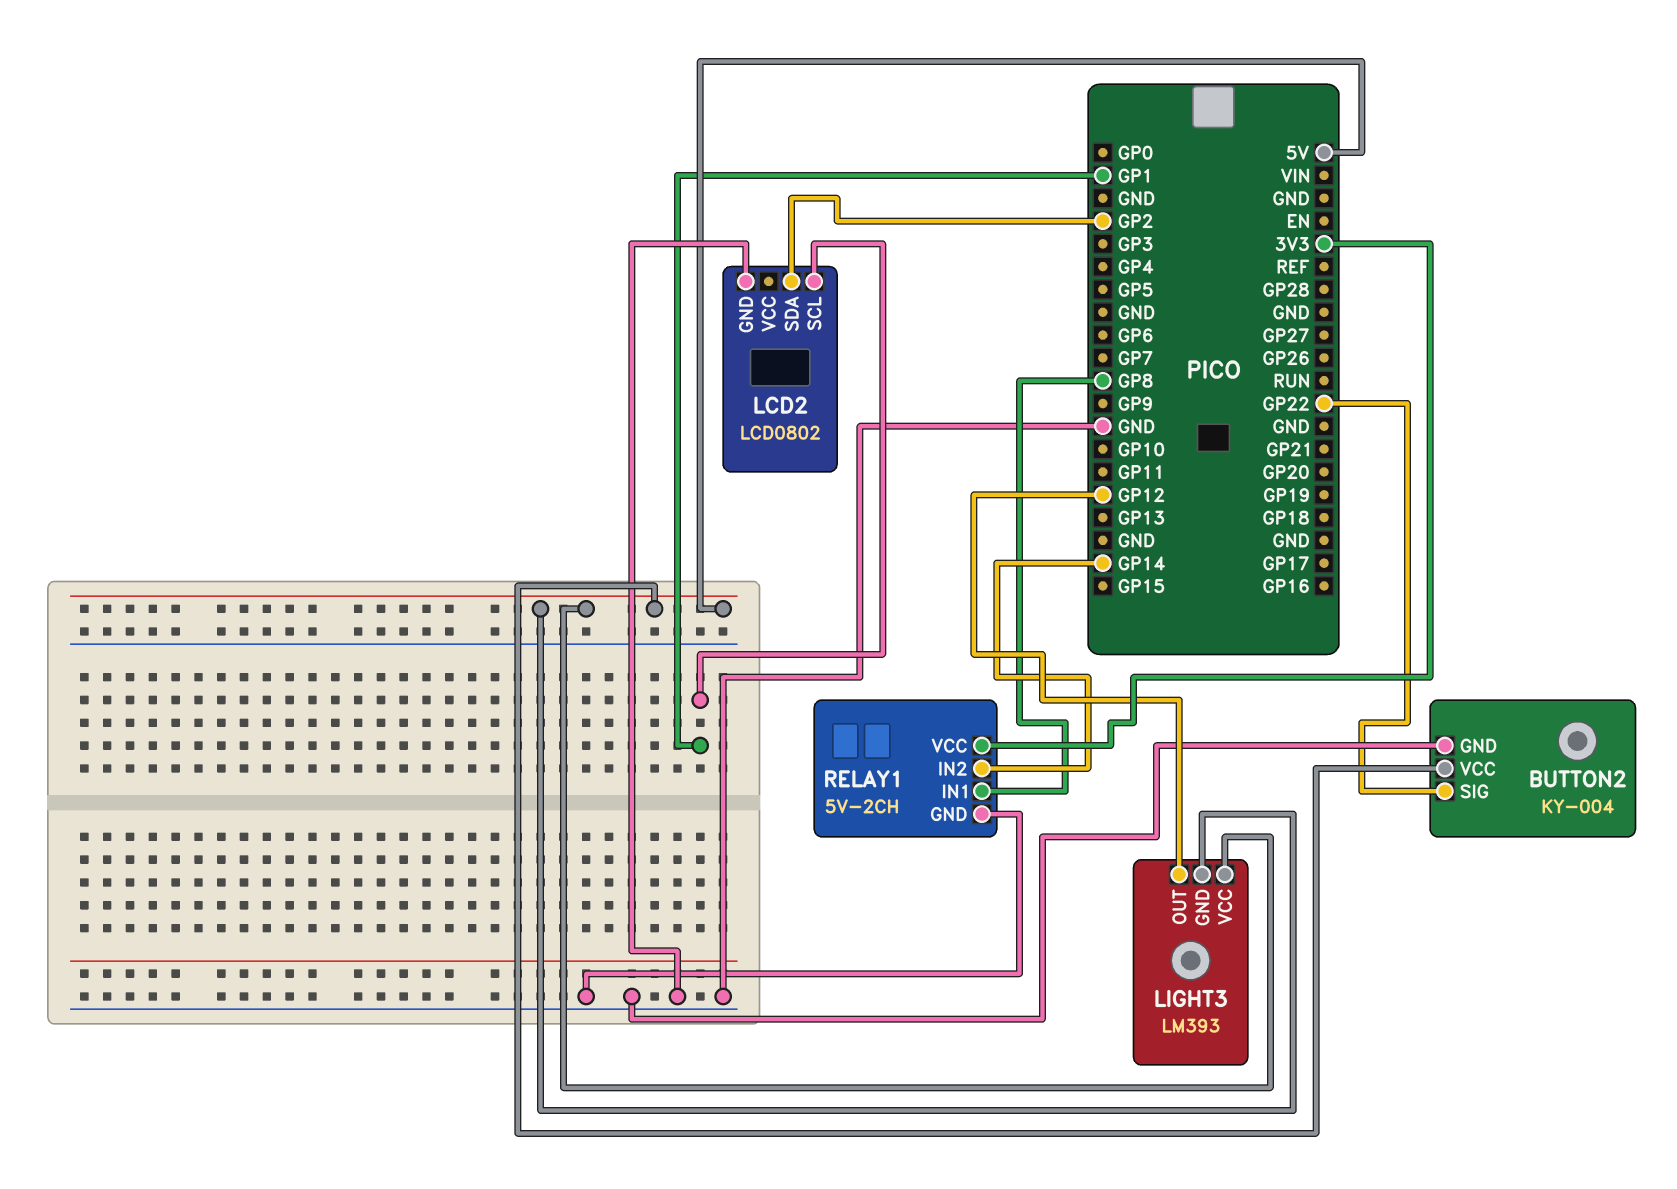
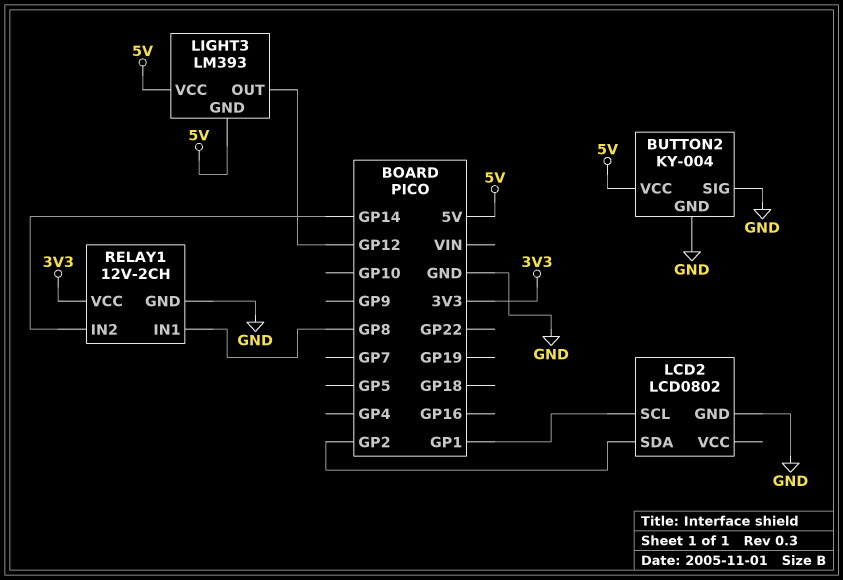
BUTTON2 pin SIG: GP22 -> GND
RELAY1: 5V-2CH -> 12V-2CH

